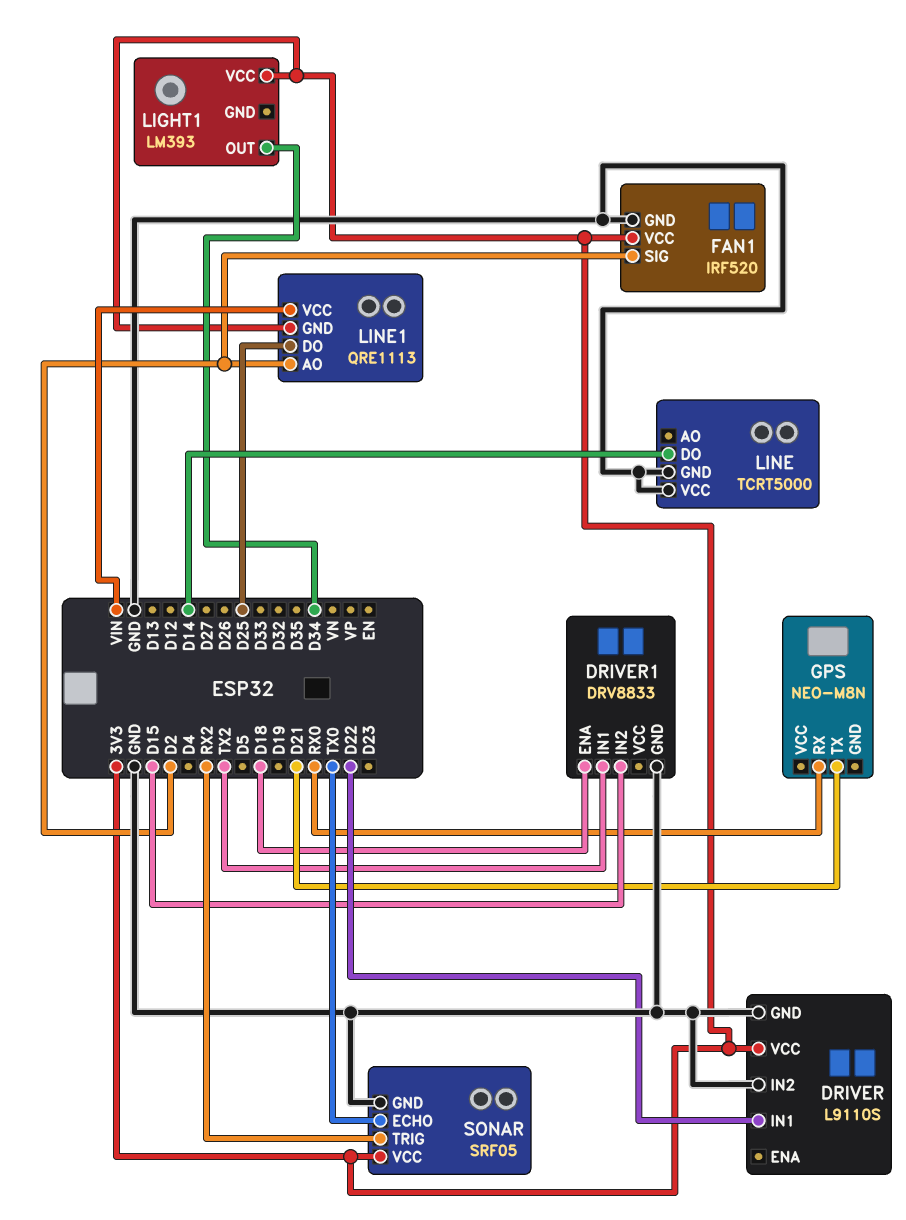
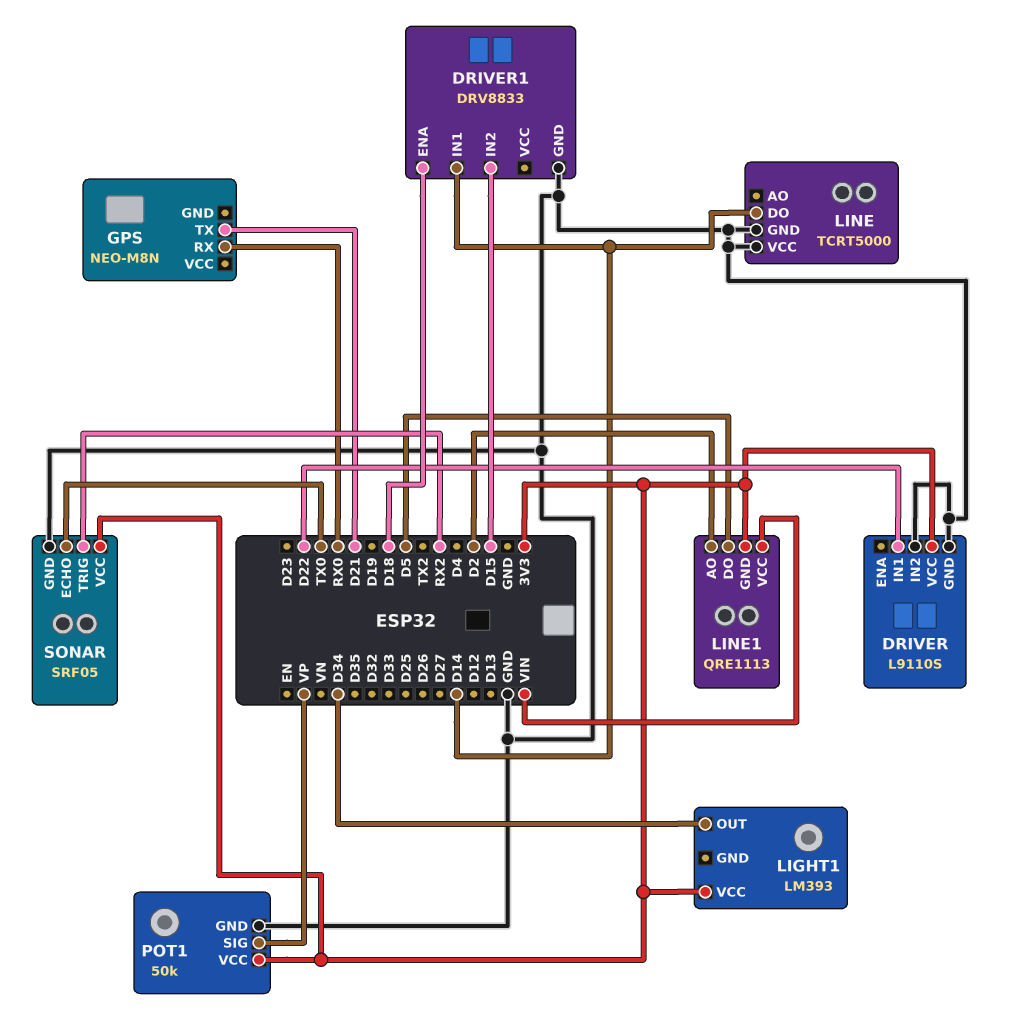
DRIVER1 pin IN1: TX2 -> D14
FAN1: IRF520 -> none
FAN1 pin GND: GND -> none
FAN1 pin SIG: D2 -> none
FAN1 pin VCC: 3V3 -> none
LINE1 pin DO: D25 -> D5
POT1: none -> 50k
POT1 pin GND: none -> GND
POT1 pin SIG: none -> VP
POT1 pin VCC: none -> 3V3

